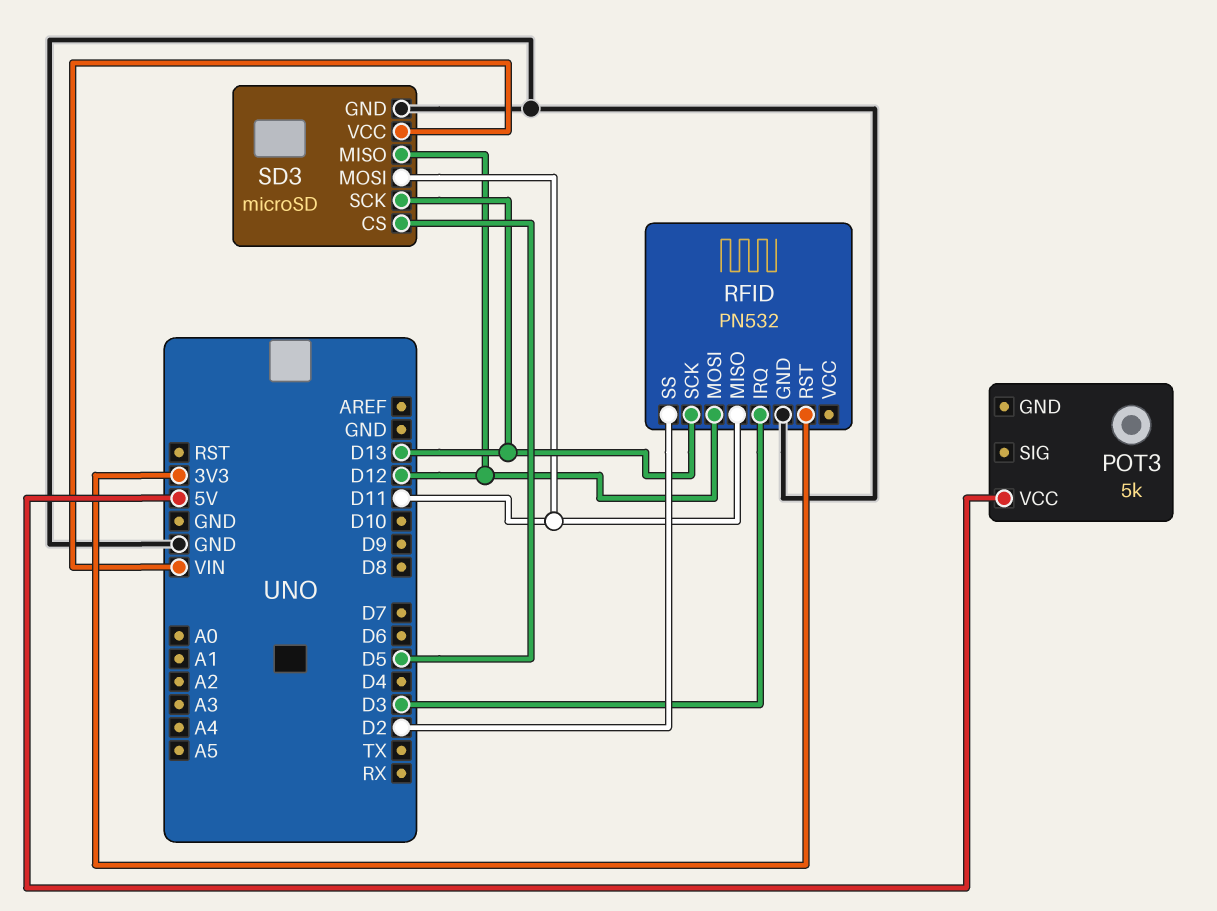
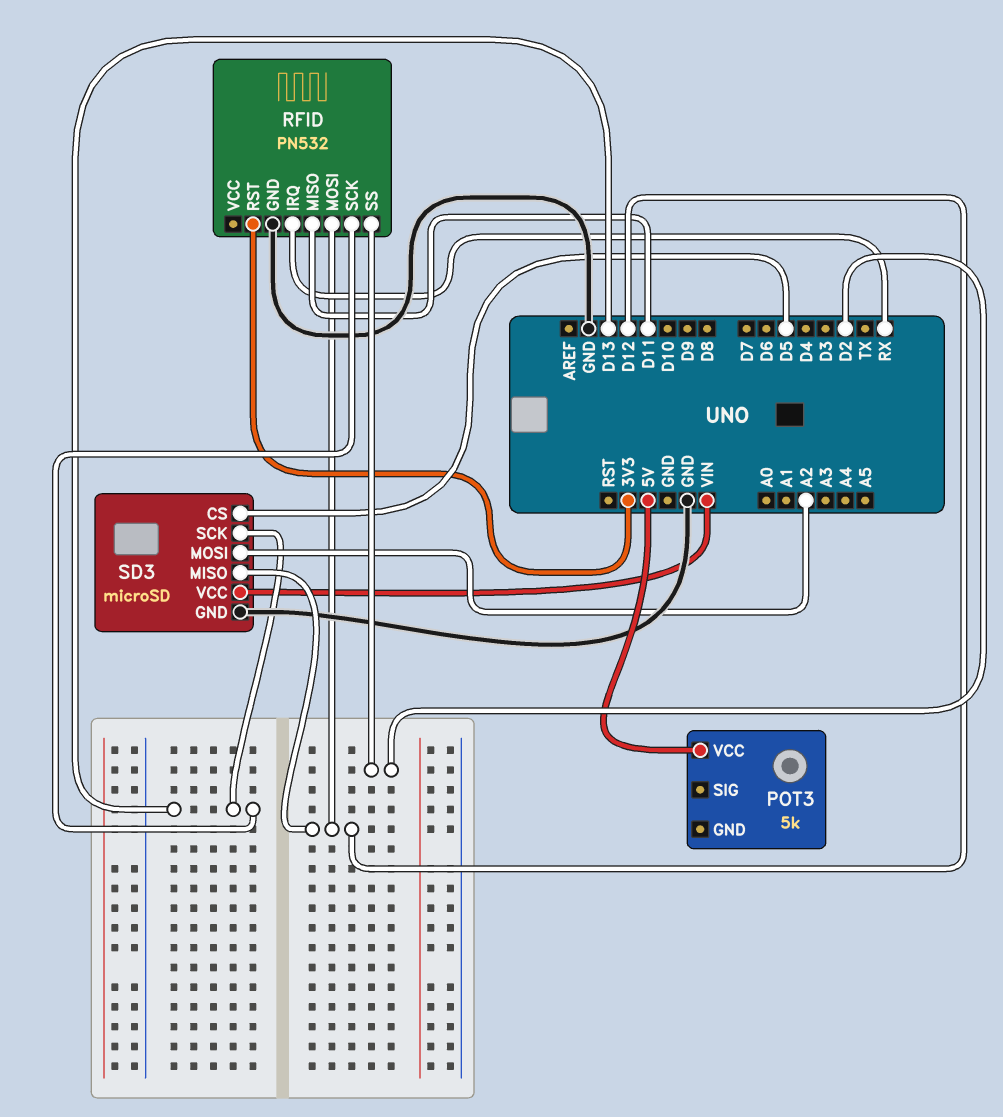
RFID pin IRQ: D3 -> RX
SD3 pin MOSI: D11 -> A2

